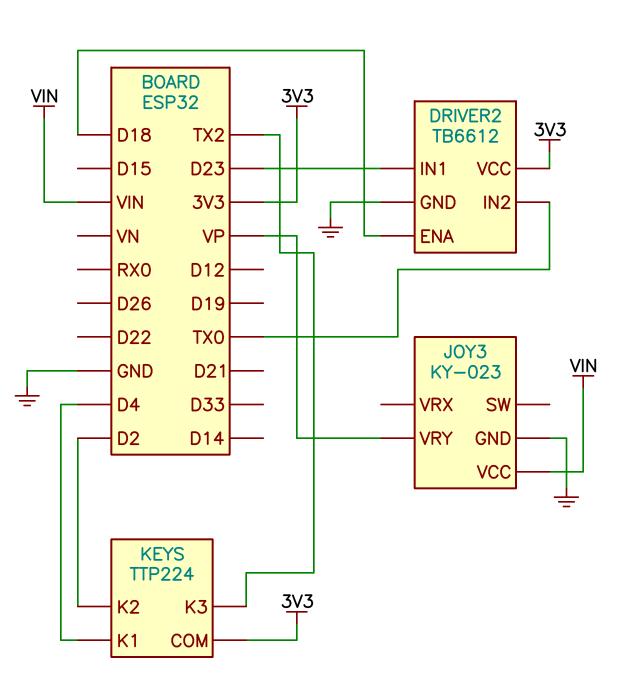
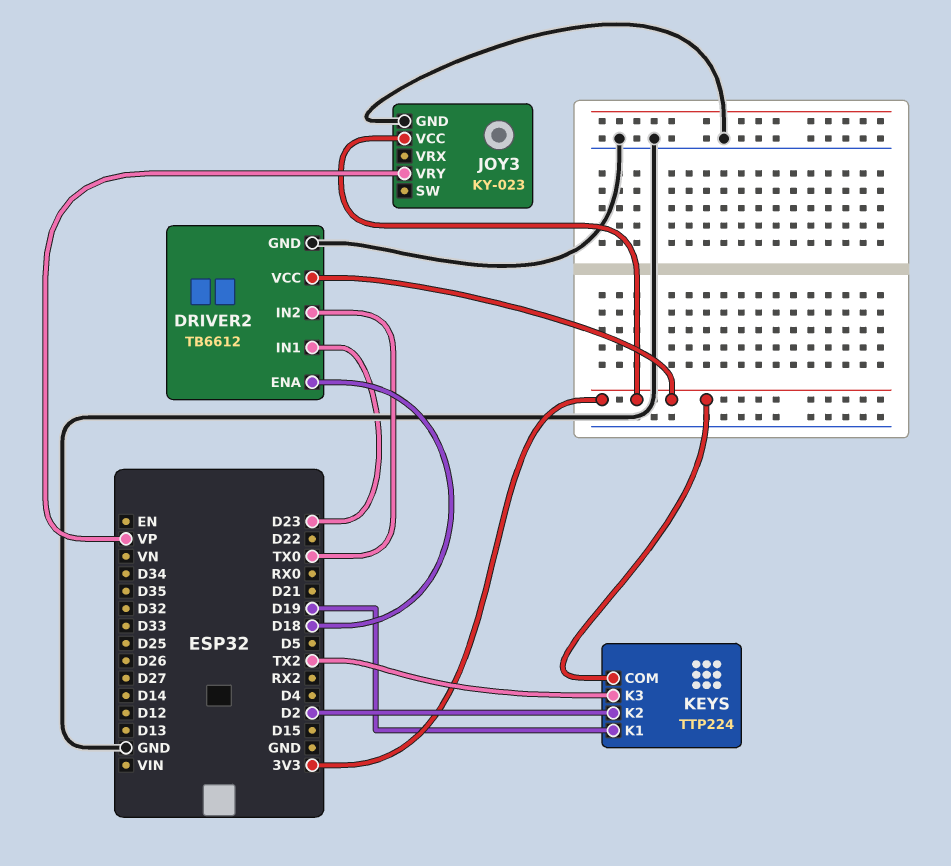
JOY3 pin VCC: VIN -> 3V3
KEYS pin K1: D4 -> D19

